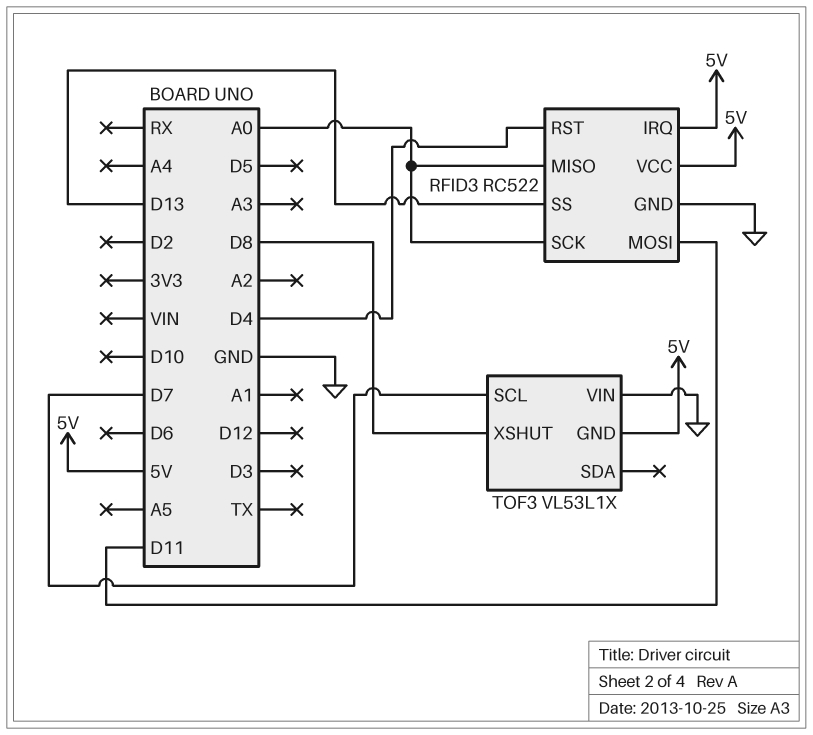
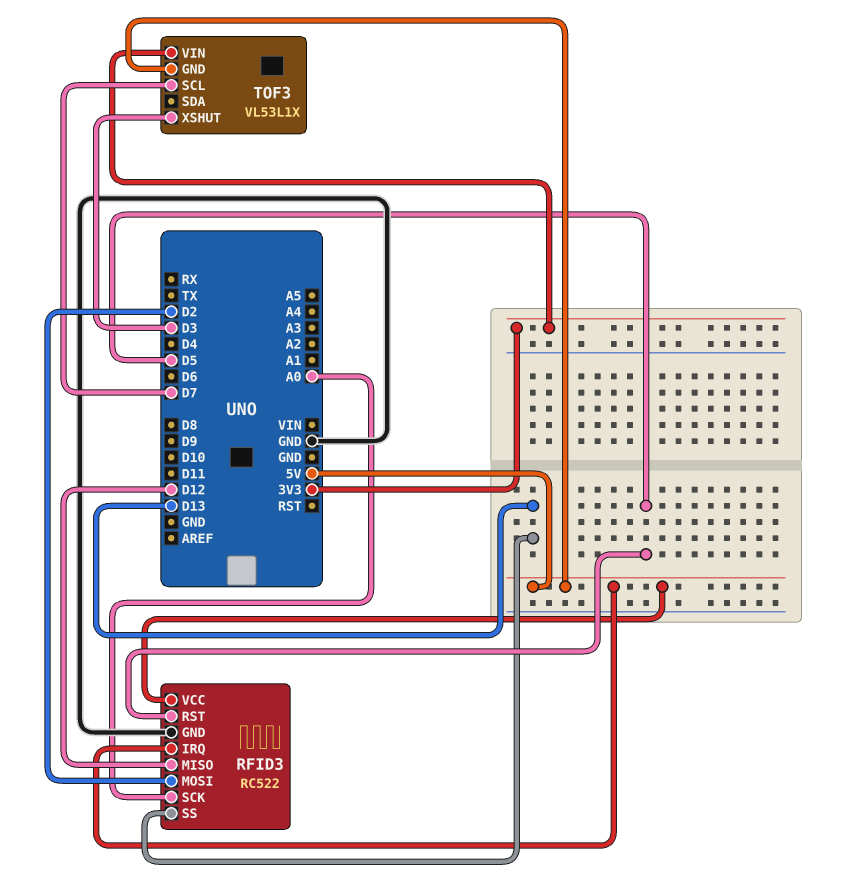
RFID3 pin MISO: A0 -> D12
RFID3 pin MOSI: D11 -> D2
RFID3 pin RST: D4 -> D5
TOF3 pin VIN: GND -> 3V3
TOF3 pin XSHUT: D8 -> D3

